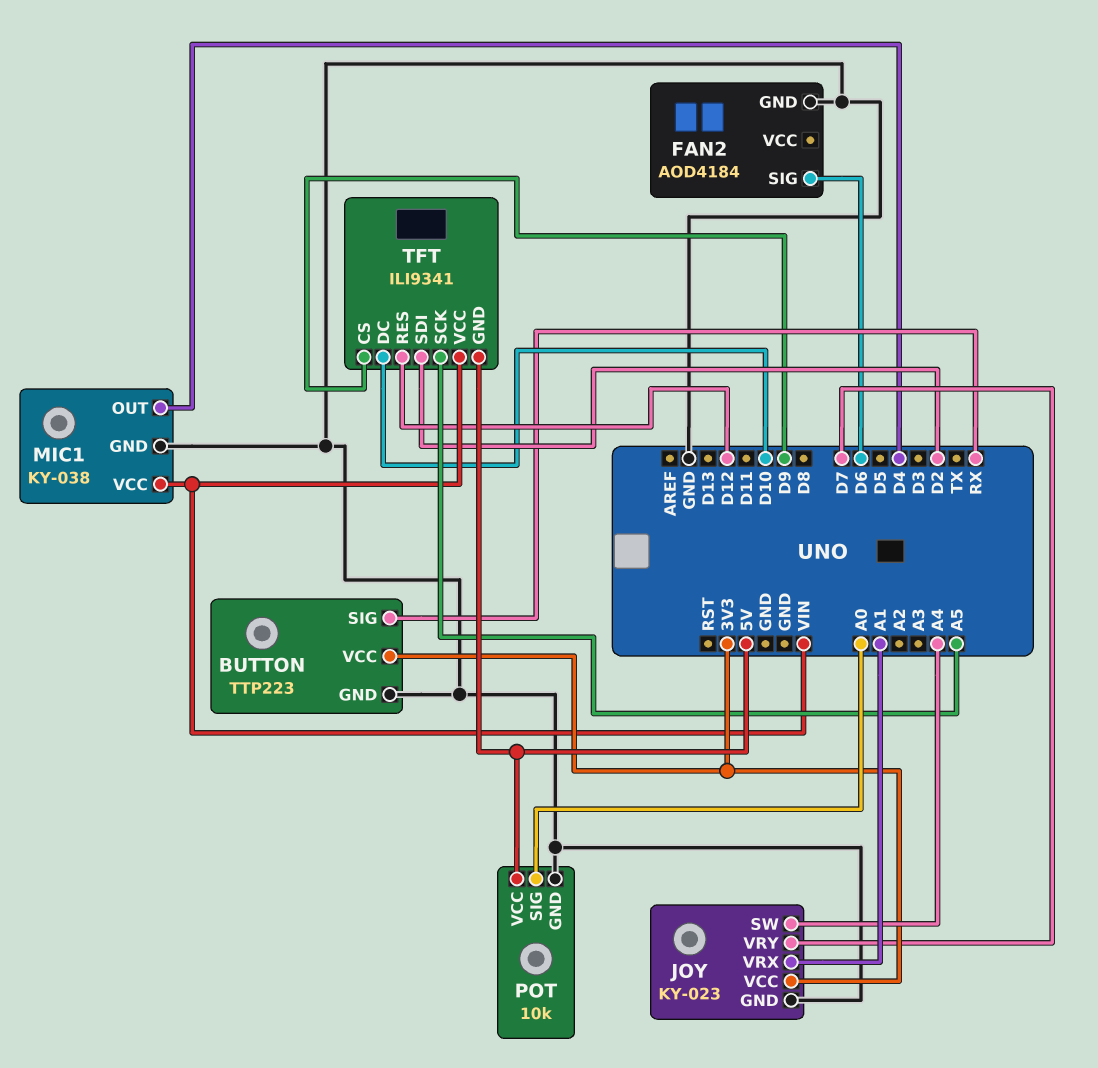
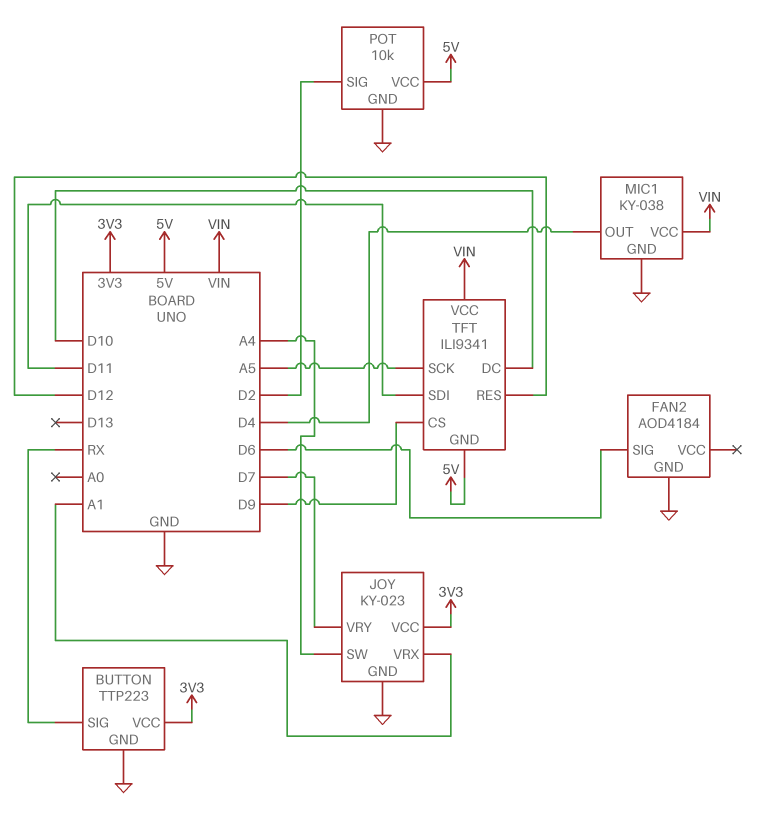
POT pin SIG: A0 -> D2
TFT pin SDI: D2 -> D11

